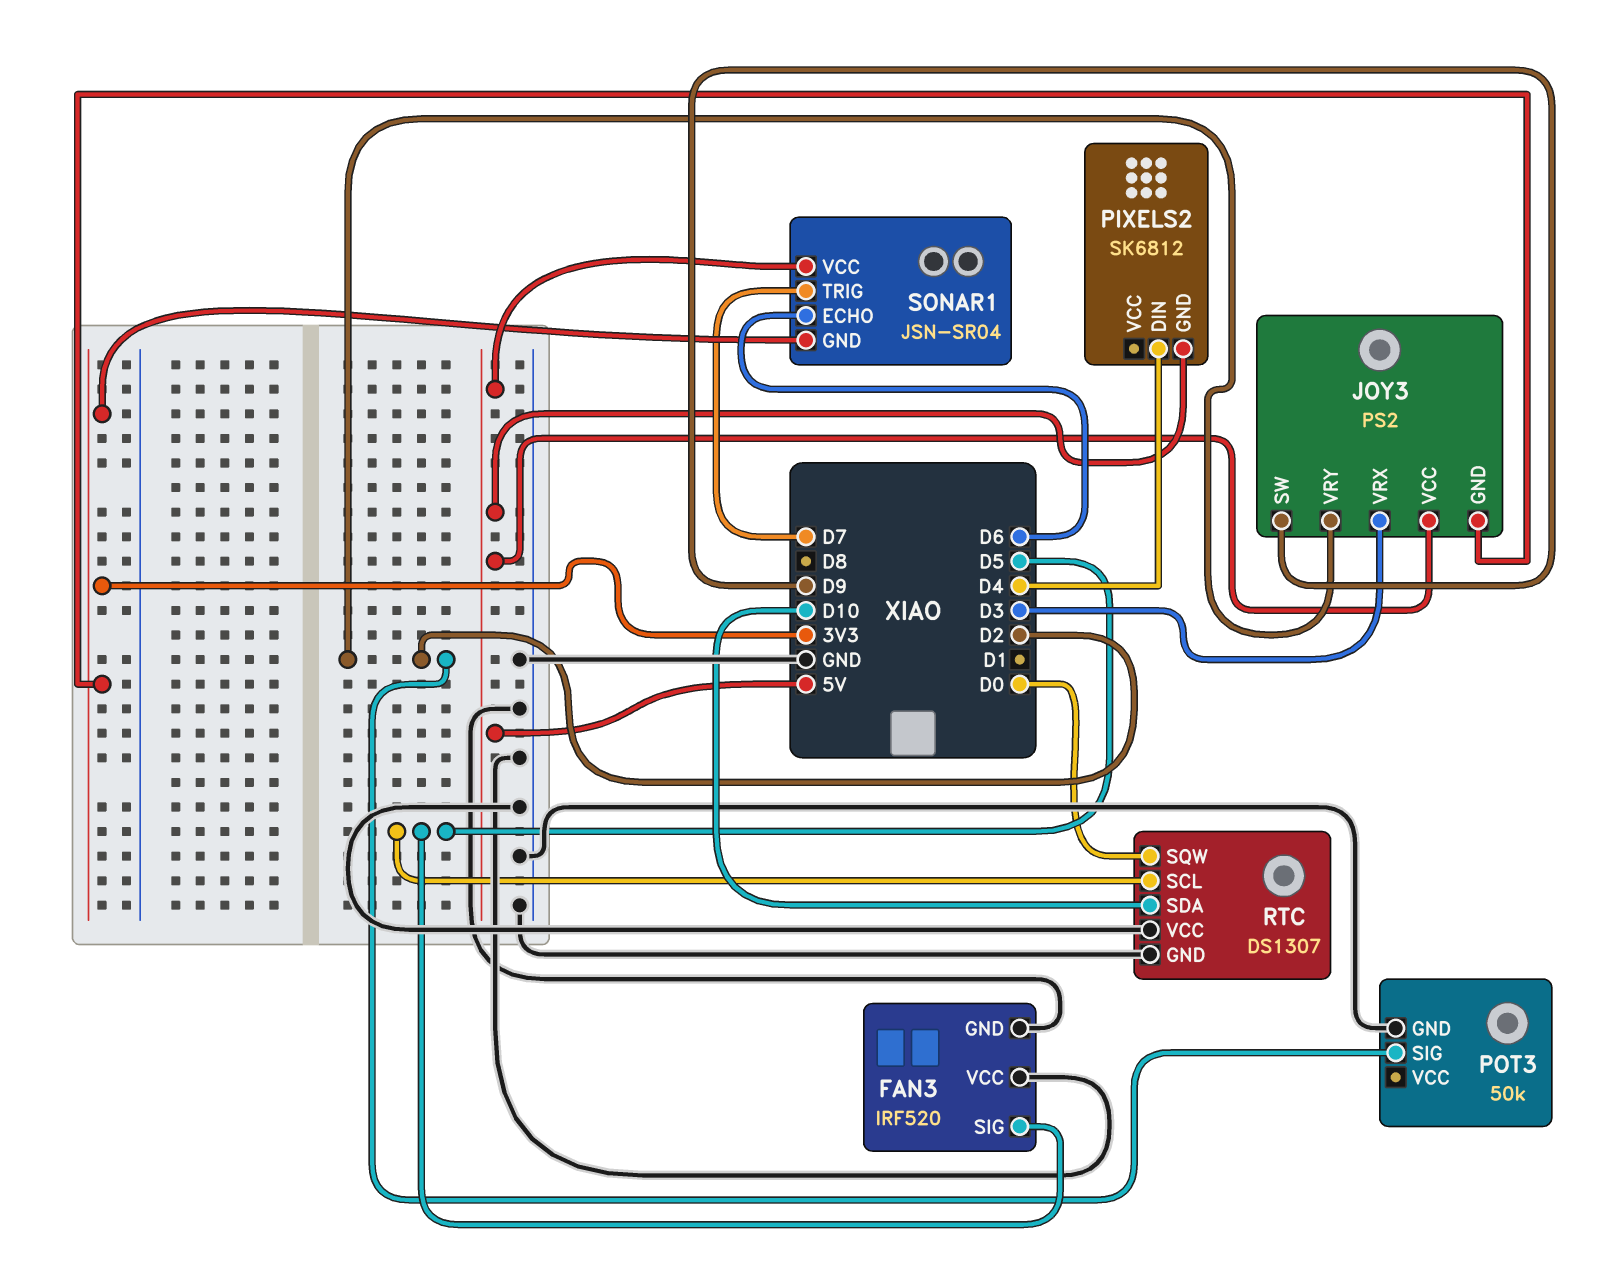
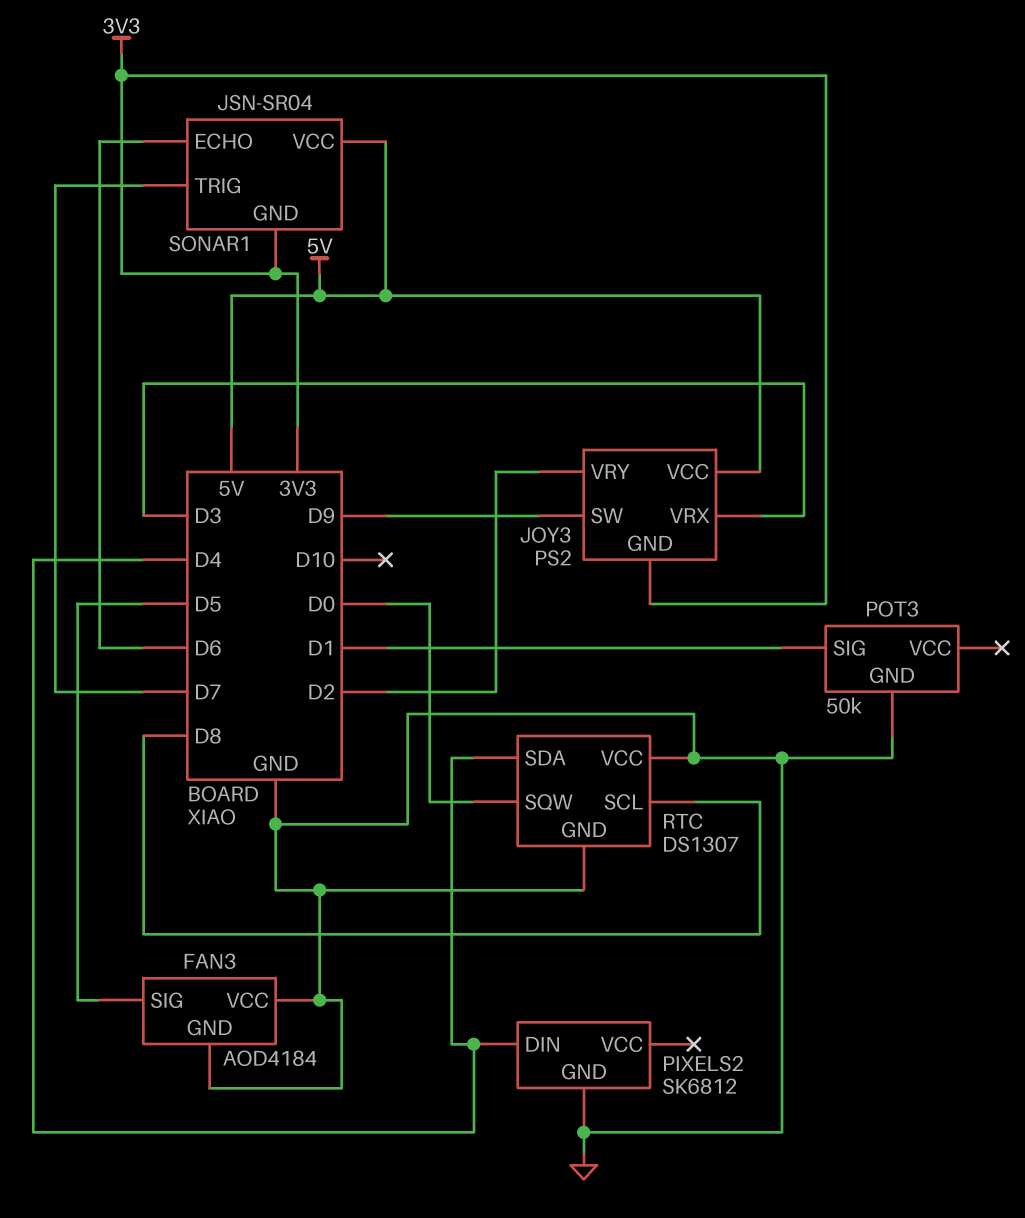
FAN3: IRF520 -> AOD4184
PIXELS2 pin GND: 5V -> GND
POT3 pin SIG: D2 -> D1
RTC pin SCL: D5 -> D8
RTC pin SDA: D10 -> D4

